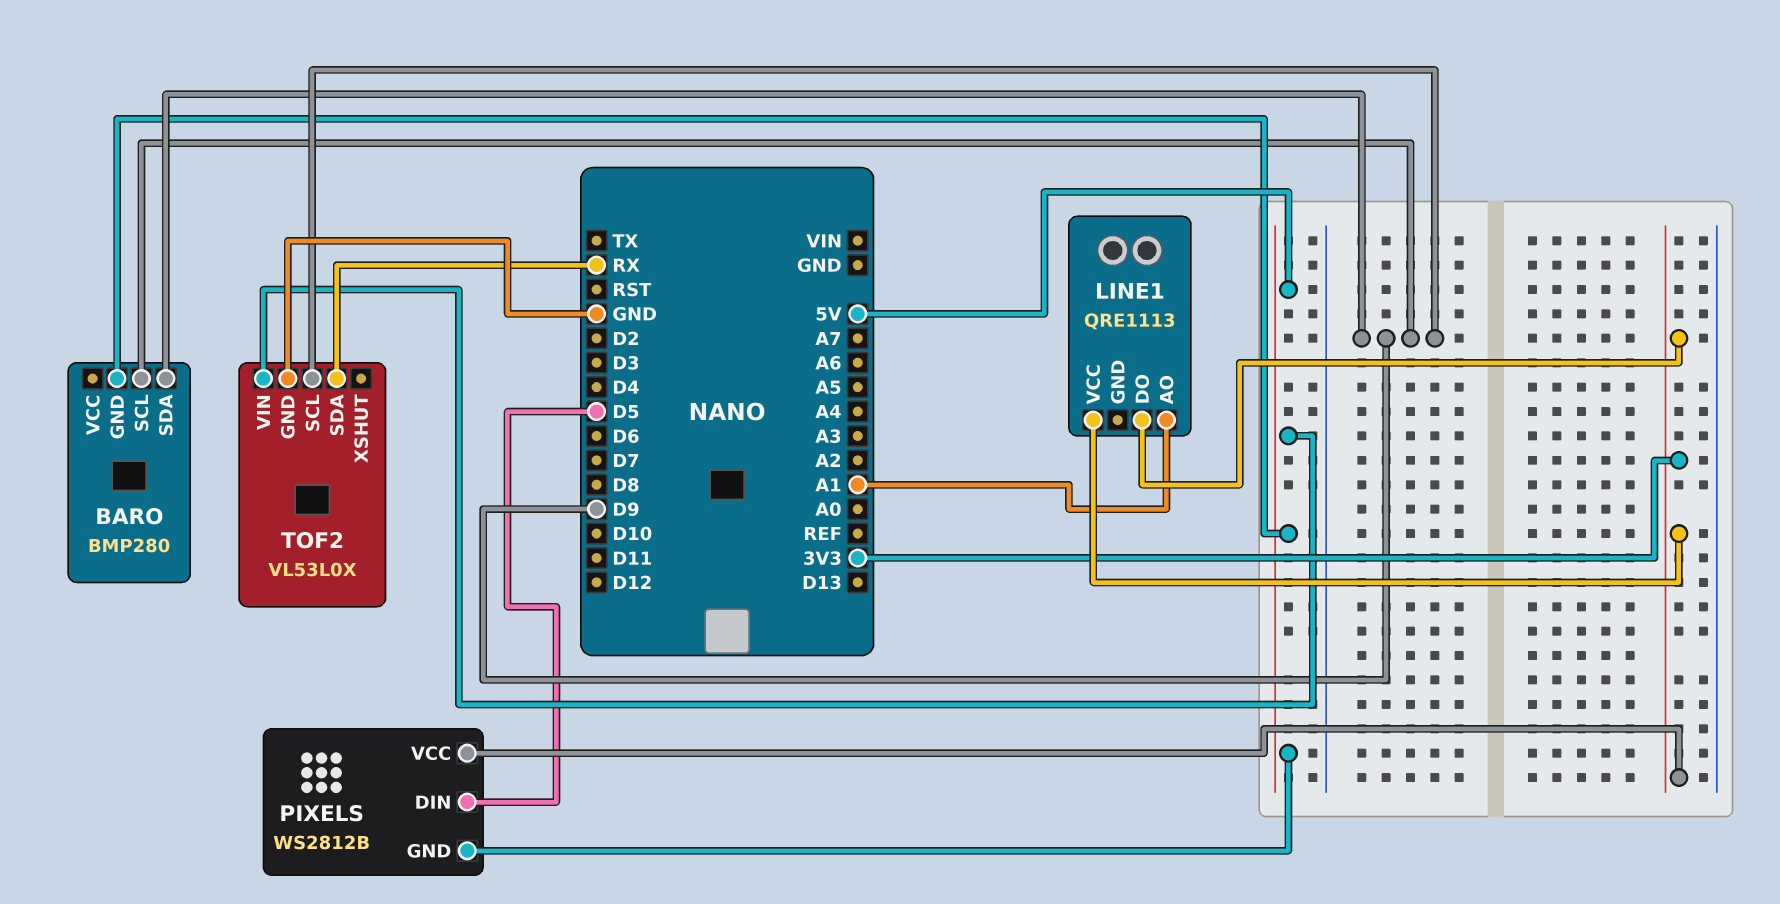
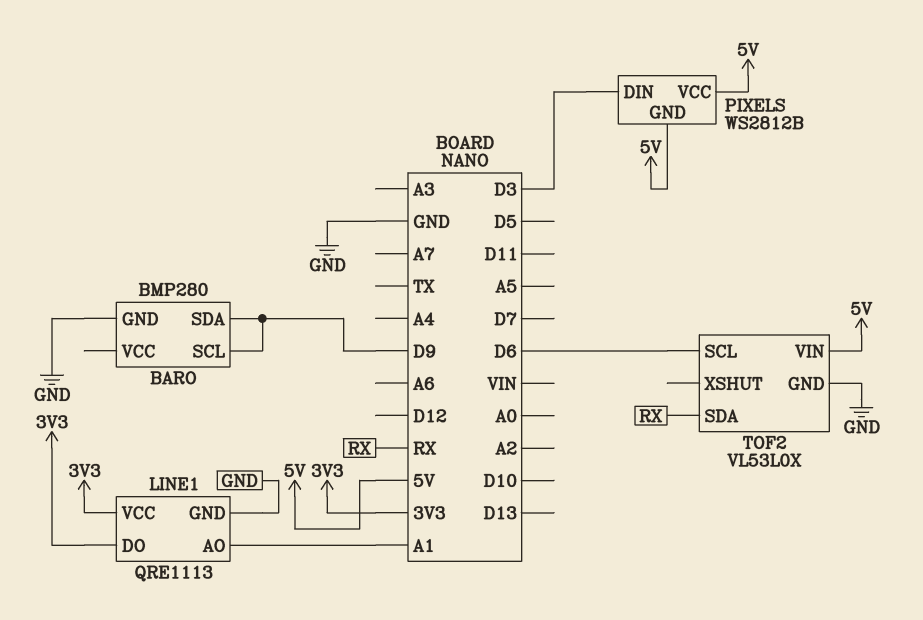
BARO pin GND: 5V -> GND
LINE1 pin GND: none -> GND
PIXELS pin DIN: D5 -> D3
PIXELS pin VCC: 3V3 -> 5V
TOF2 pin SCL: D9 -> D6

